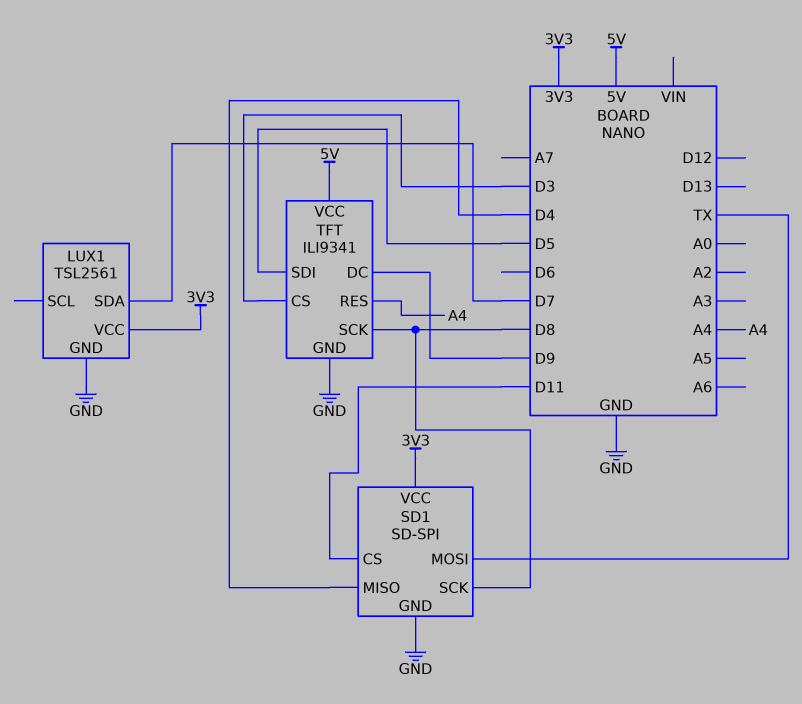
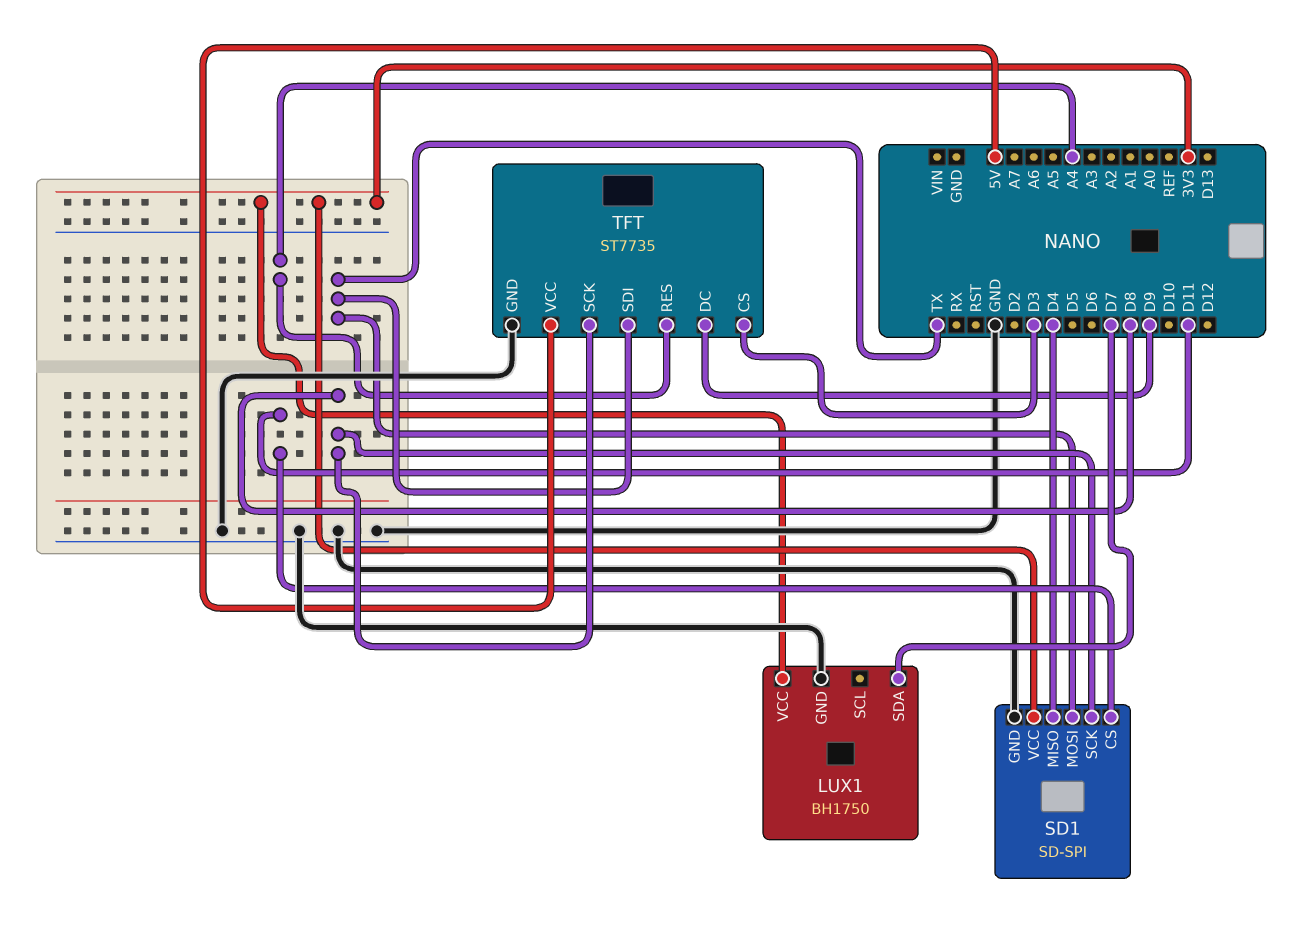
LUX1: TSL2561 -> BH1750
TFT: ILI9341 -> ST7735
TFT pin SDI: D5 -> TX

